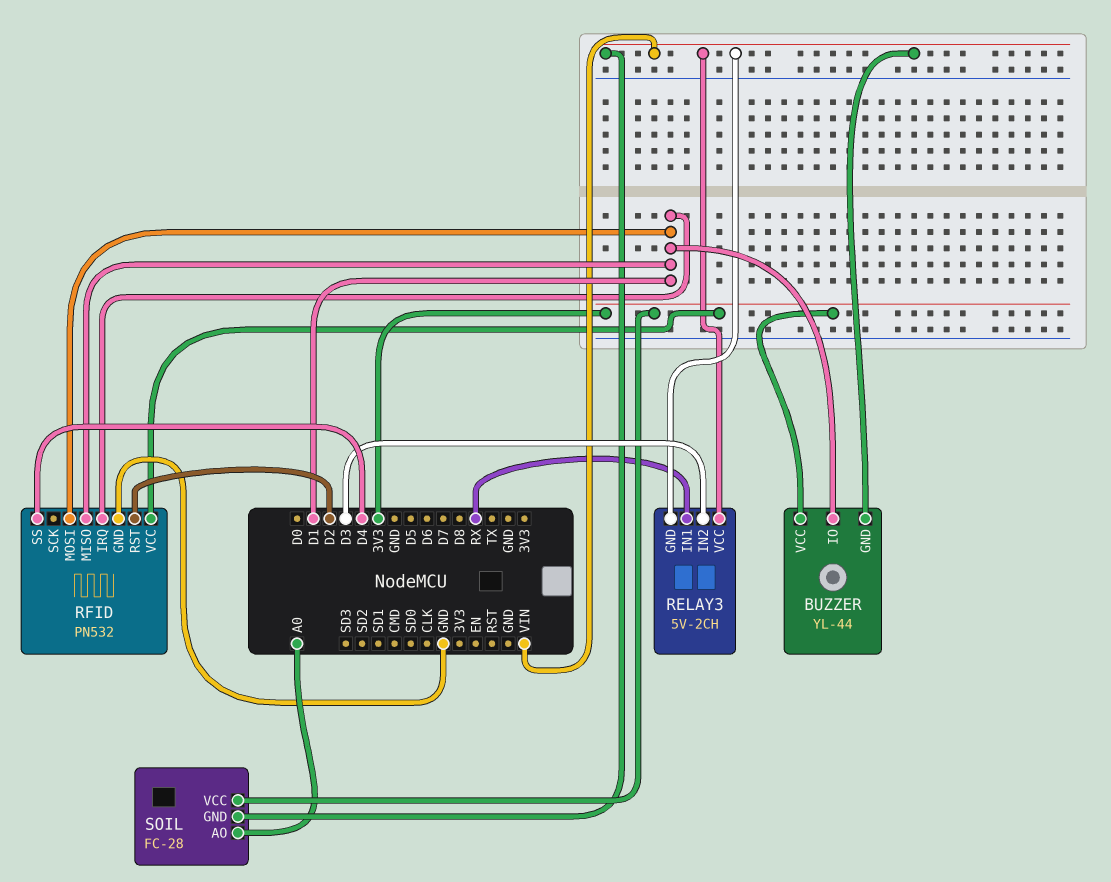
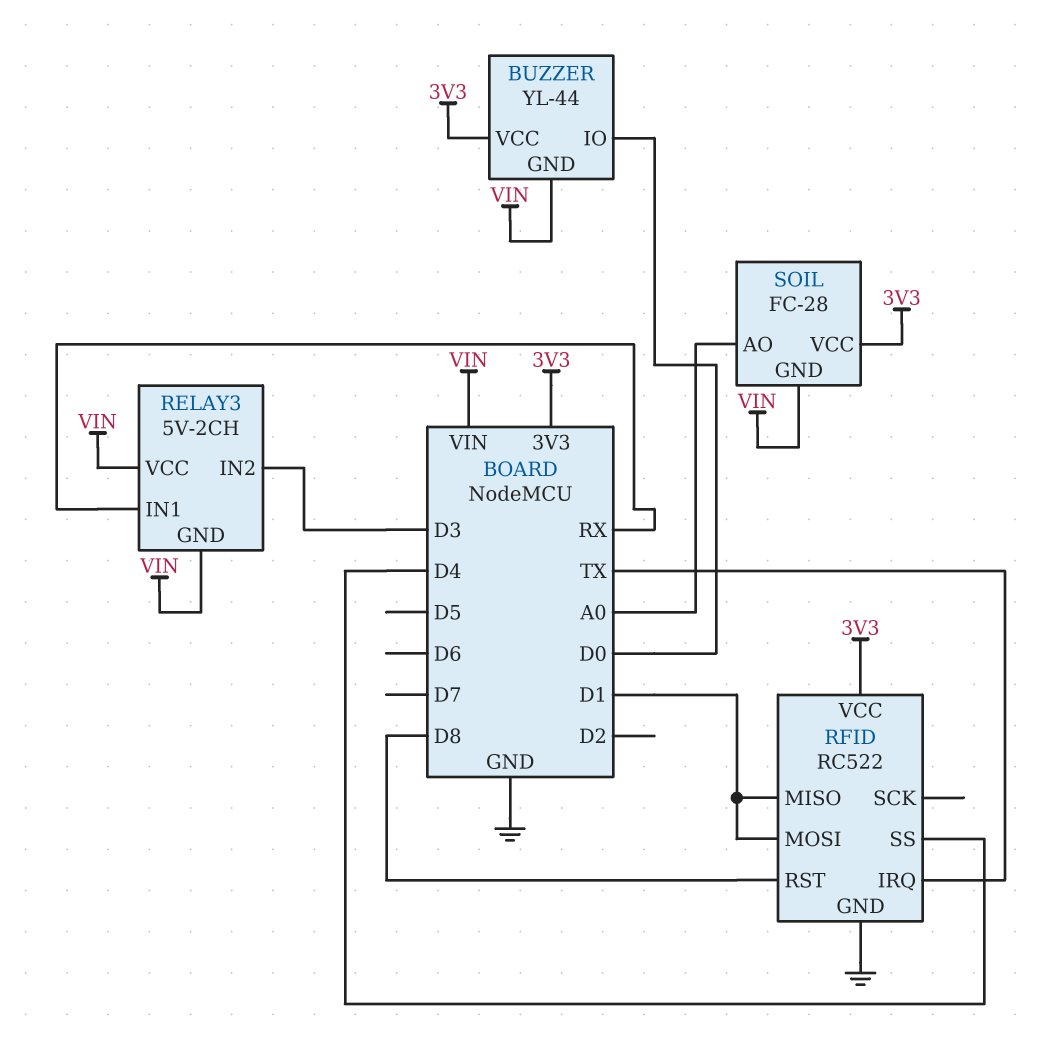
BUZZER pin IO: D1 -> D0
RFID: PN532 -> RC522
RFID pin IRQ: D1 -> TX
RFID pin RST: D2 -> D8

